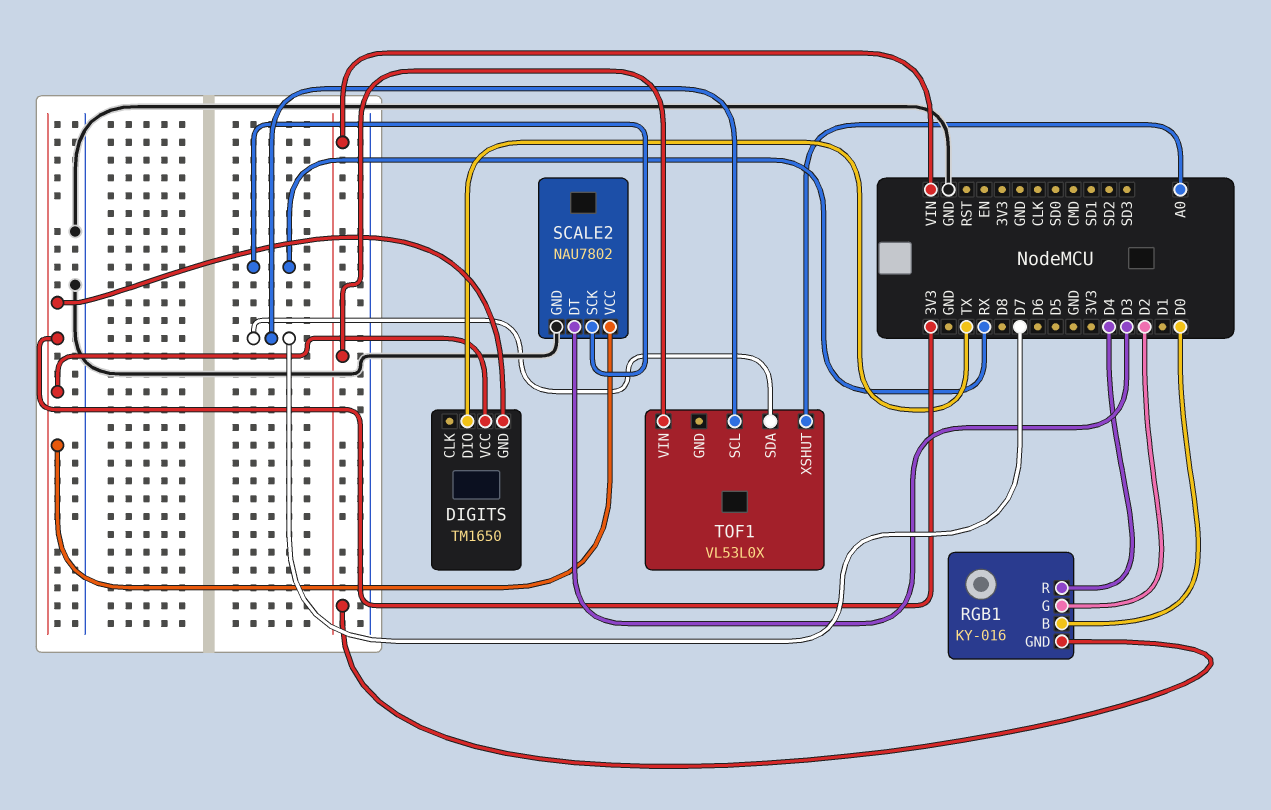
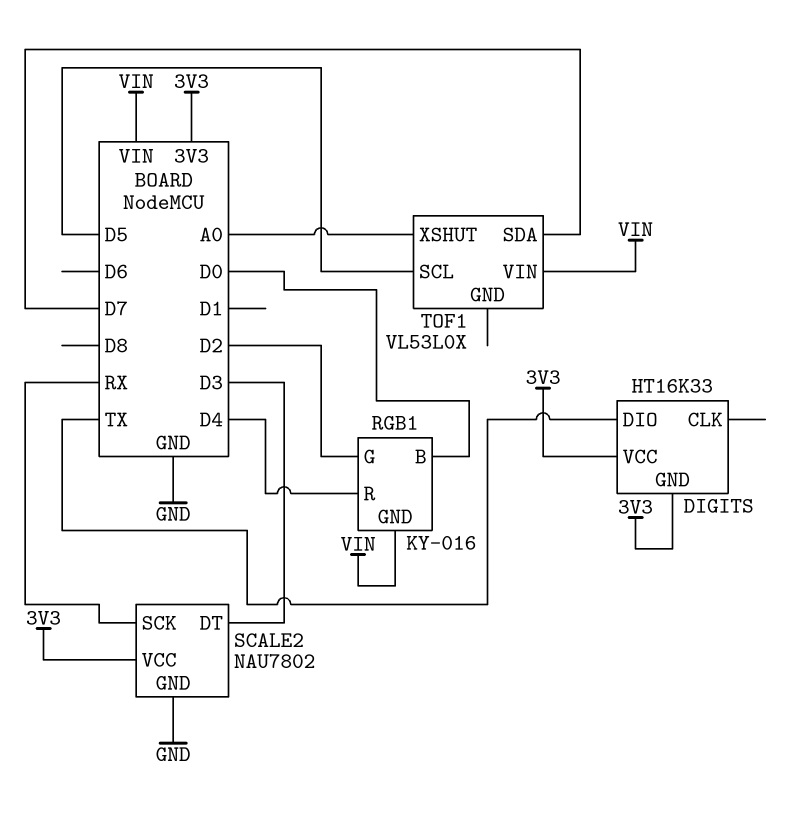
DIGITS: TM1650 -> HT16K33
TOF1 pin SCL: D7 -> D5

